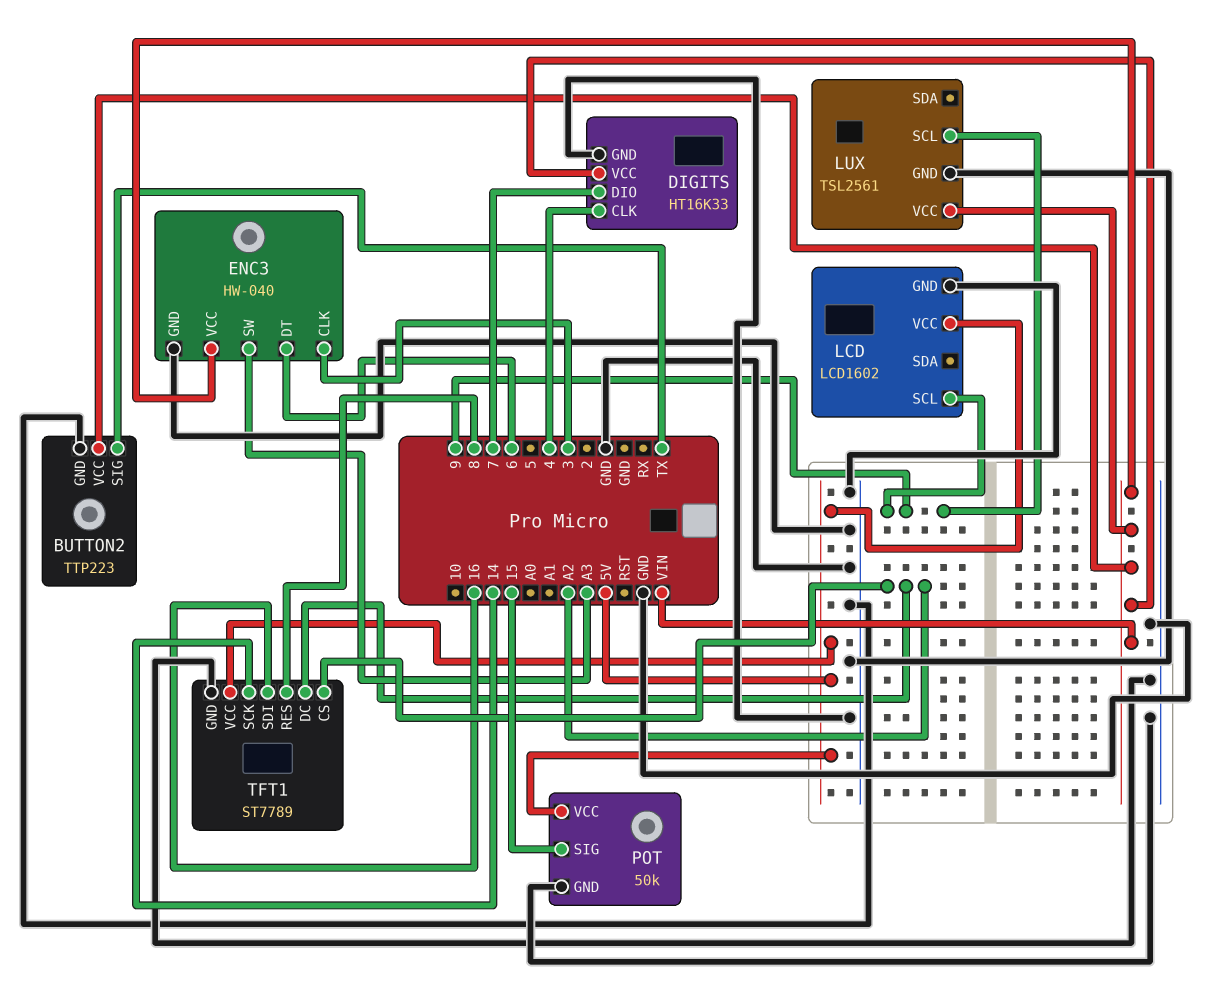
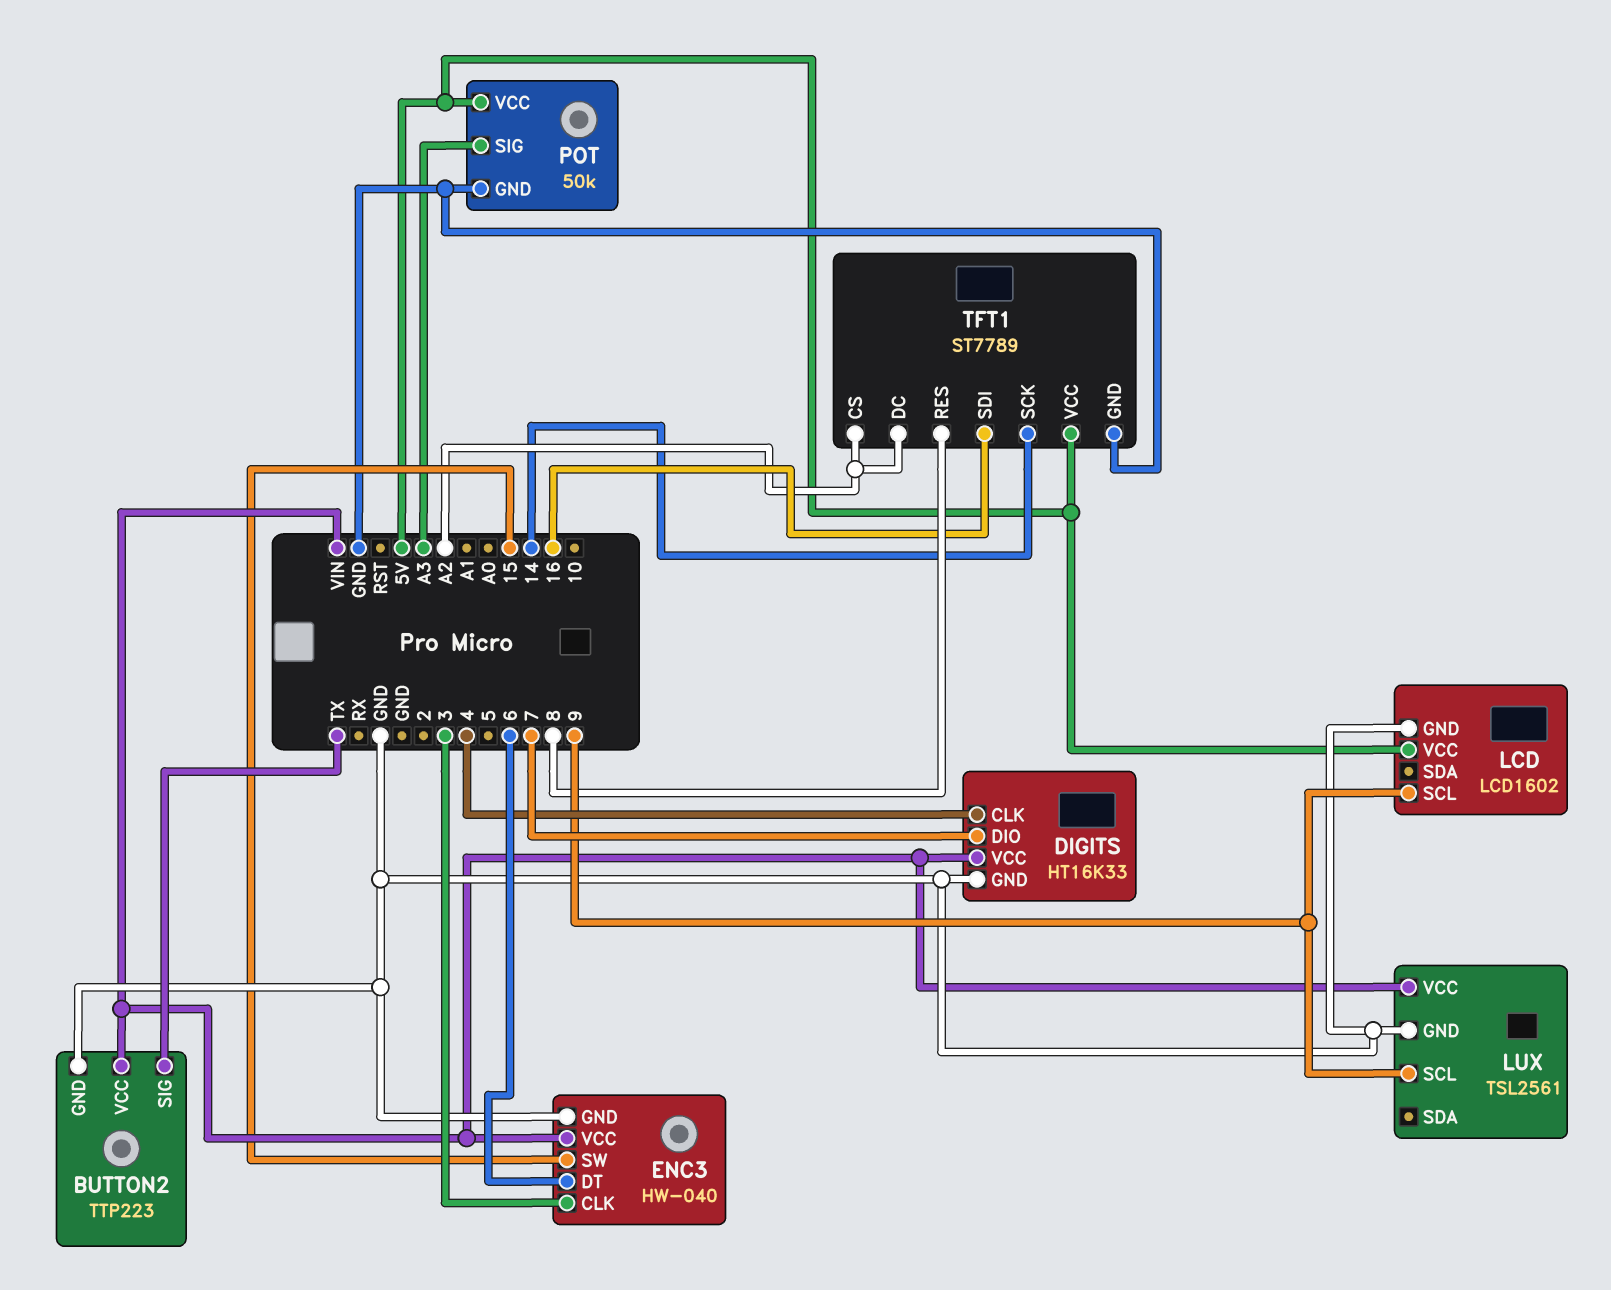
ENC3 pin SW: A3 -> 15
POT pin SIG: 15 -> A3

